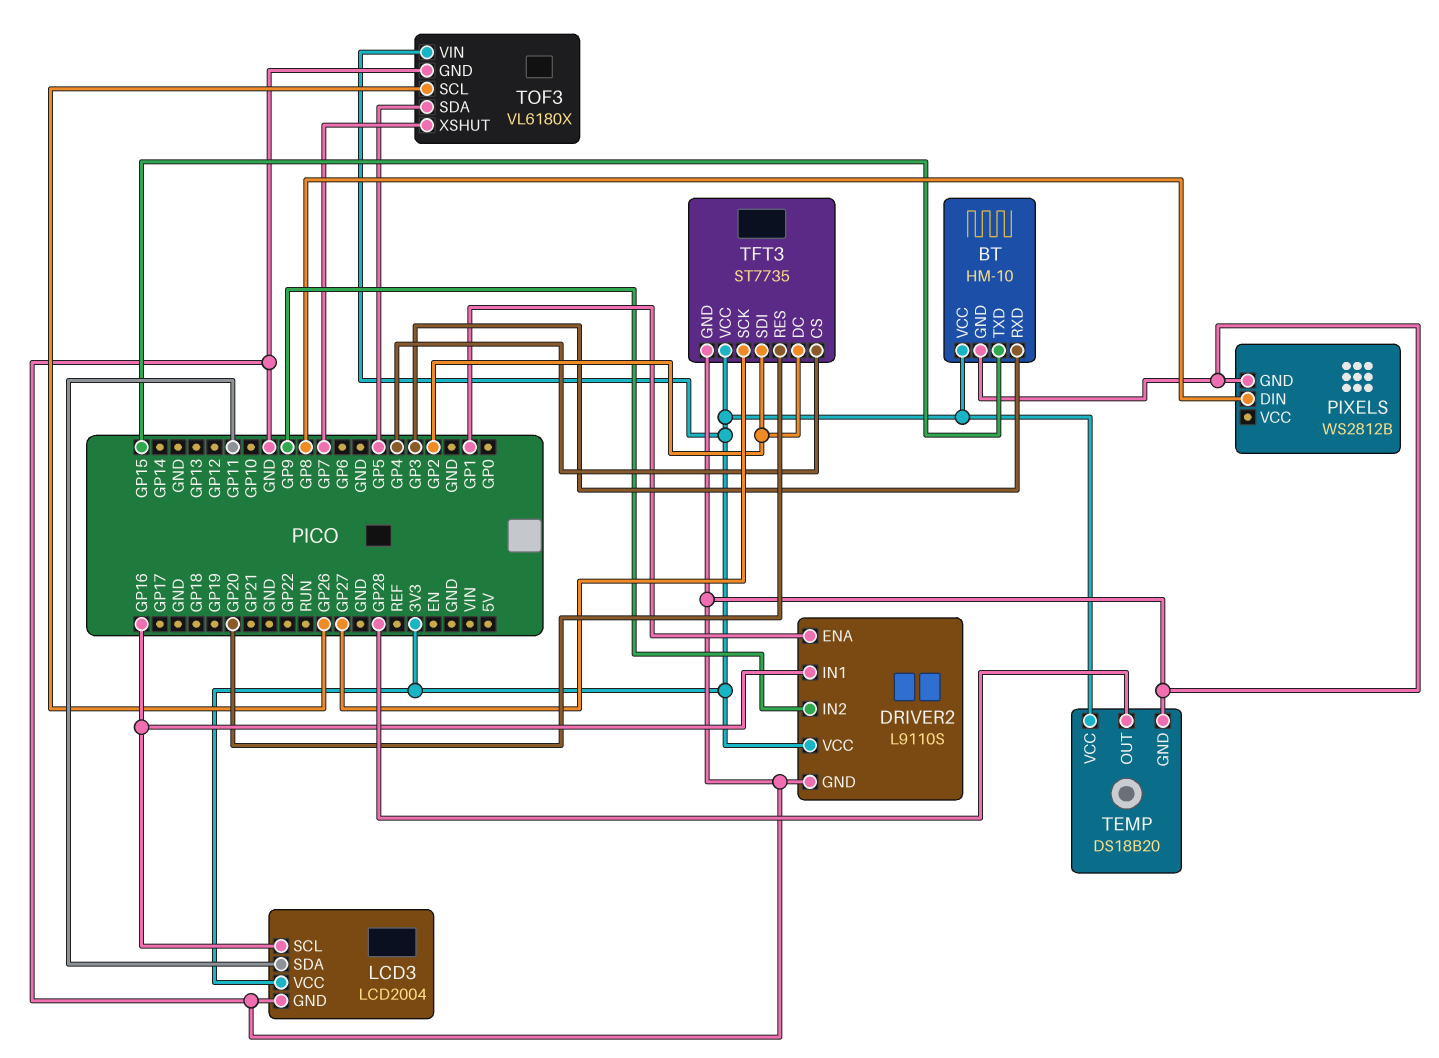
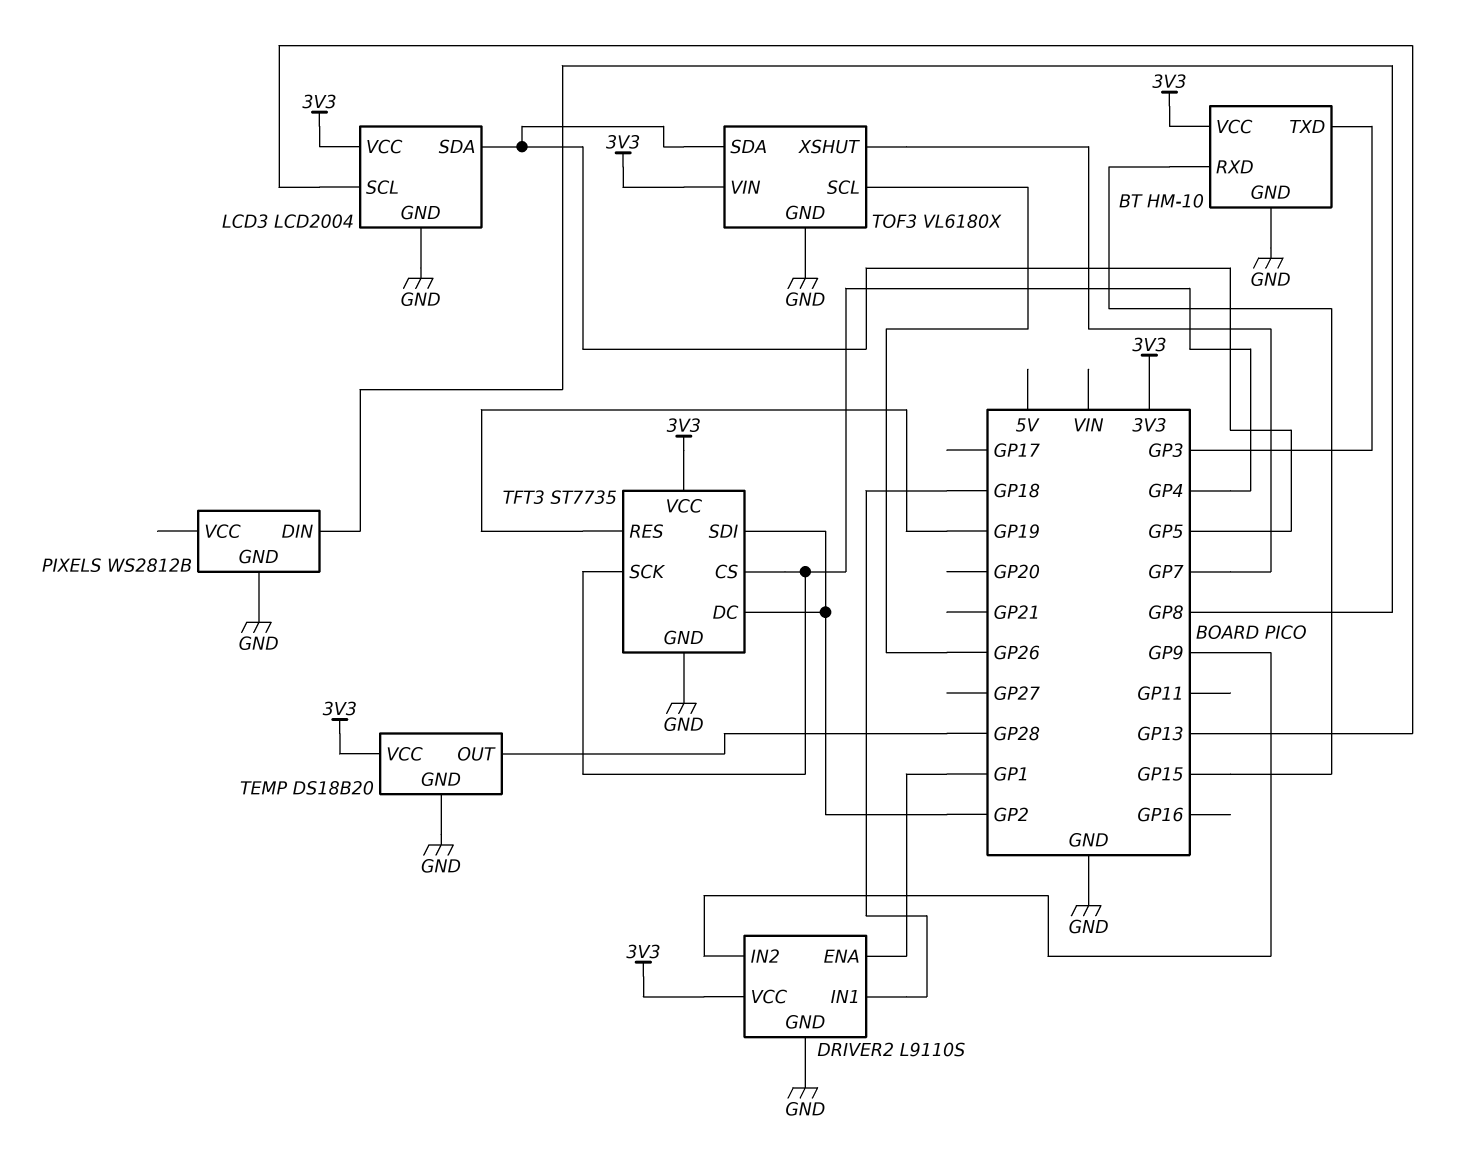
BT pin RXD: GP3 -> GP15
BT pin TXD: GP15 -> GP3
DRIVER2 pin IN1: GP16 -> GP18
LCD3 pin SCL: GP16 -> GP13
LCD3 pin SDA: GP11 -> GP5
TFT3 pin RES: GP20 -> GP19
TFT3 pin SCK: GP27 -> GP4

